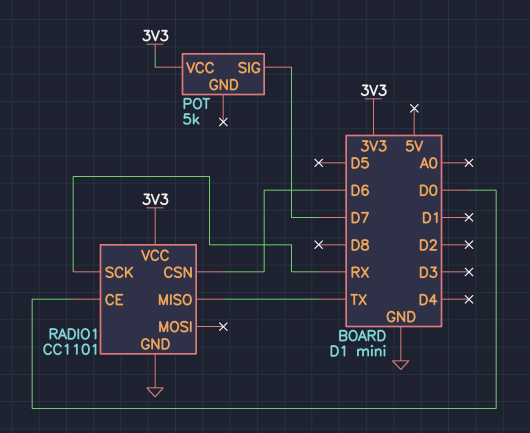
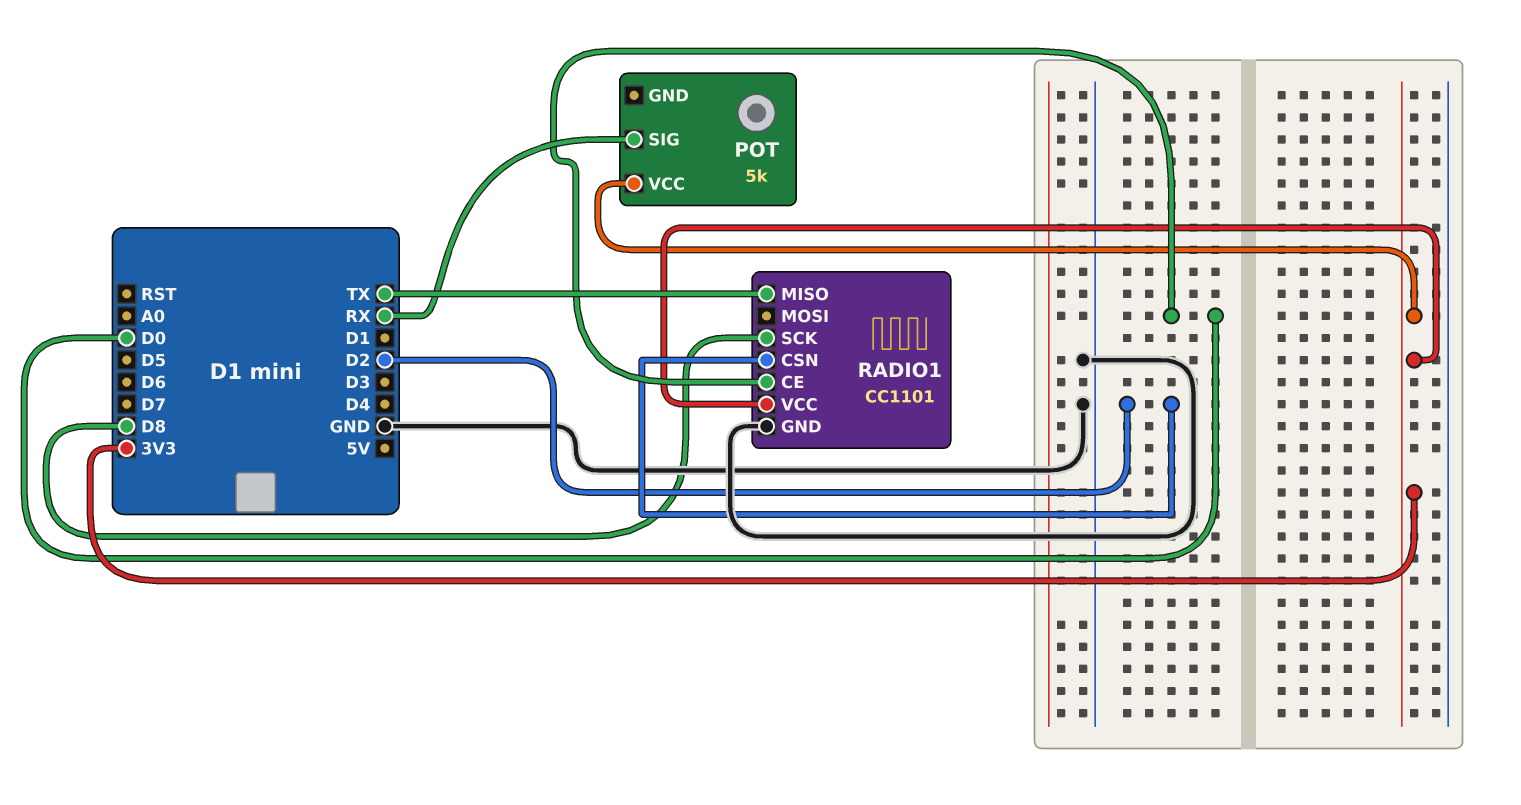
POT pin SIG: D7 -> RX
RADIO1 pin CSN: D6 -> D2
RADIO1 pin SCK: RX -> D8

